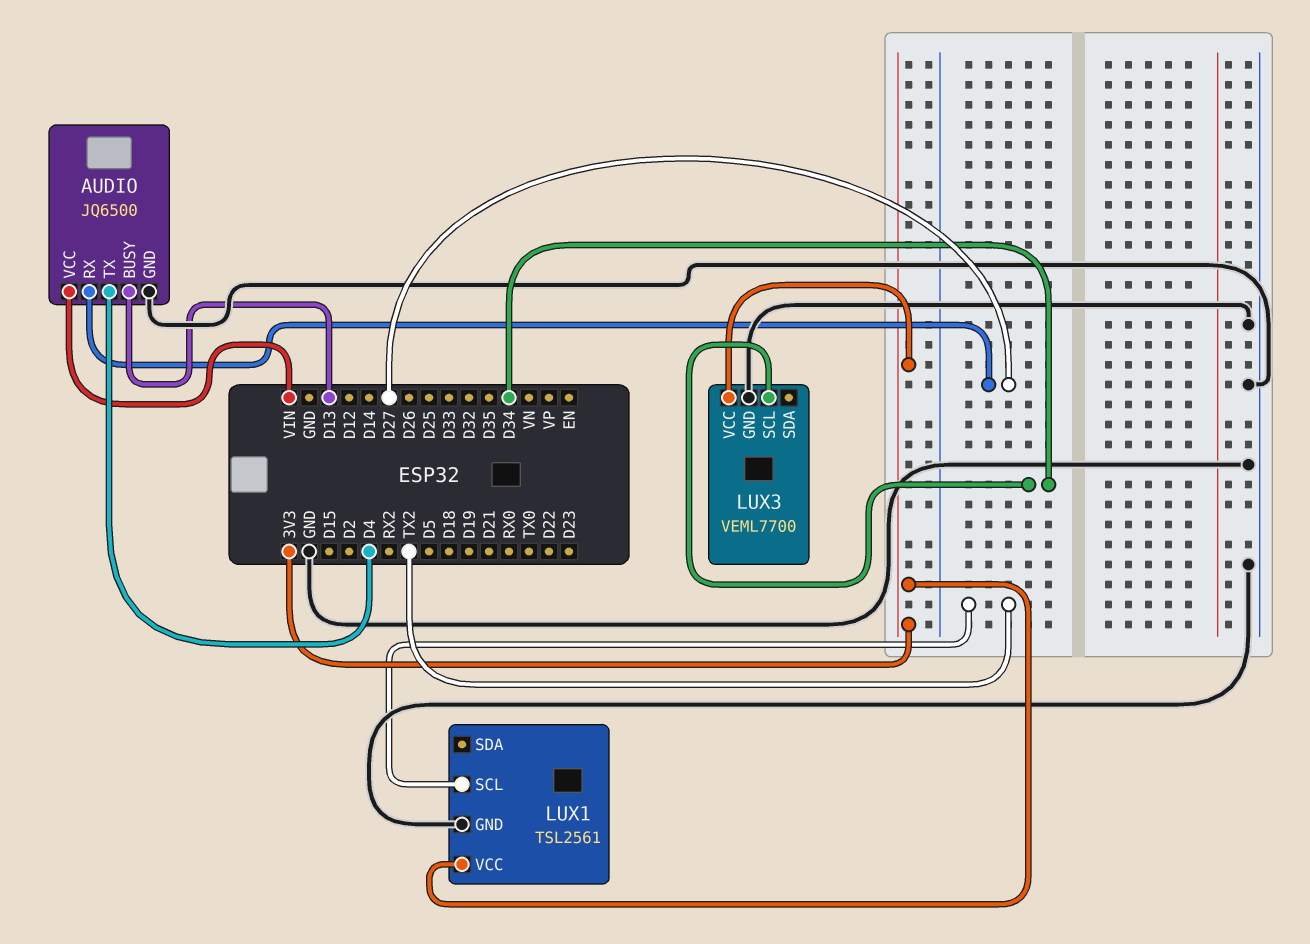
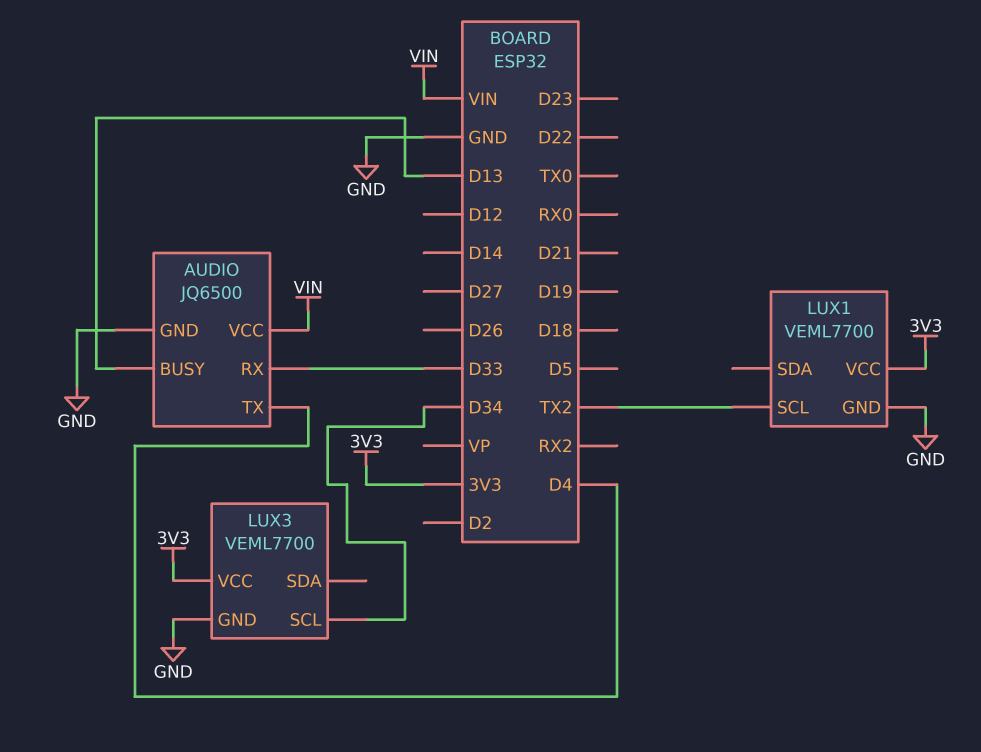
AUDIO pin RX: D27 -> D33
LUX1: TSL2561 -> VEML7700

